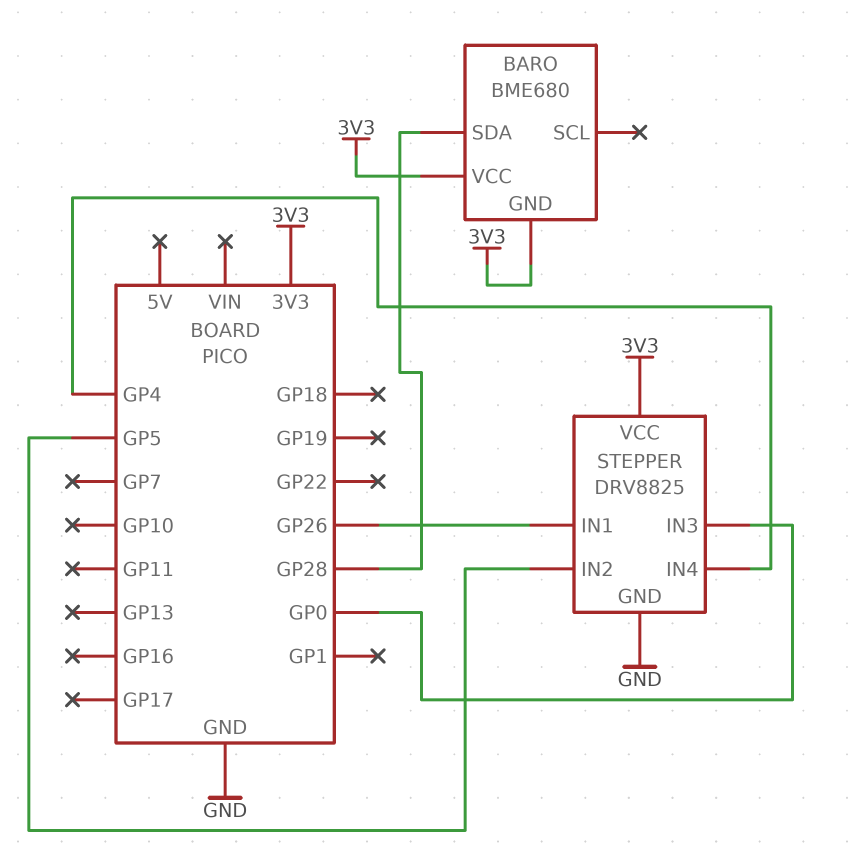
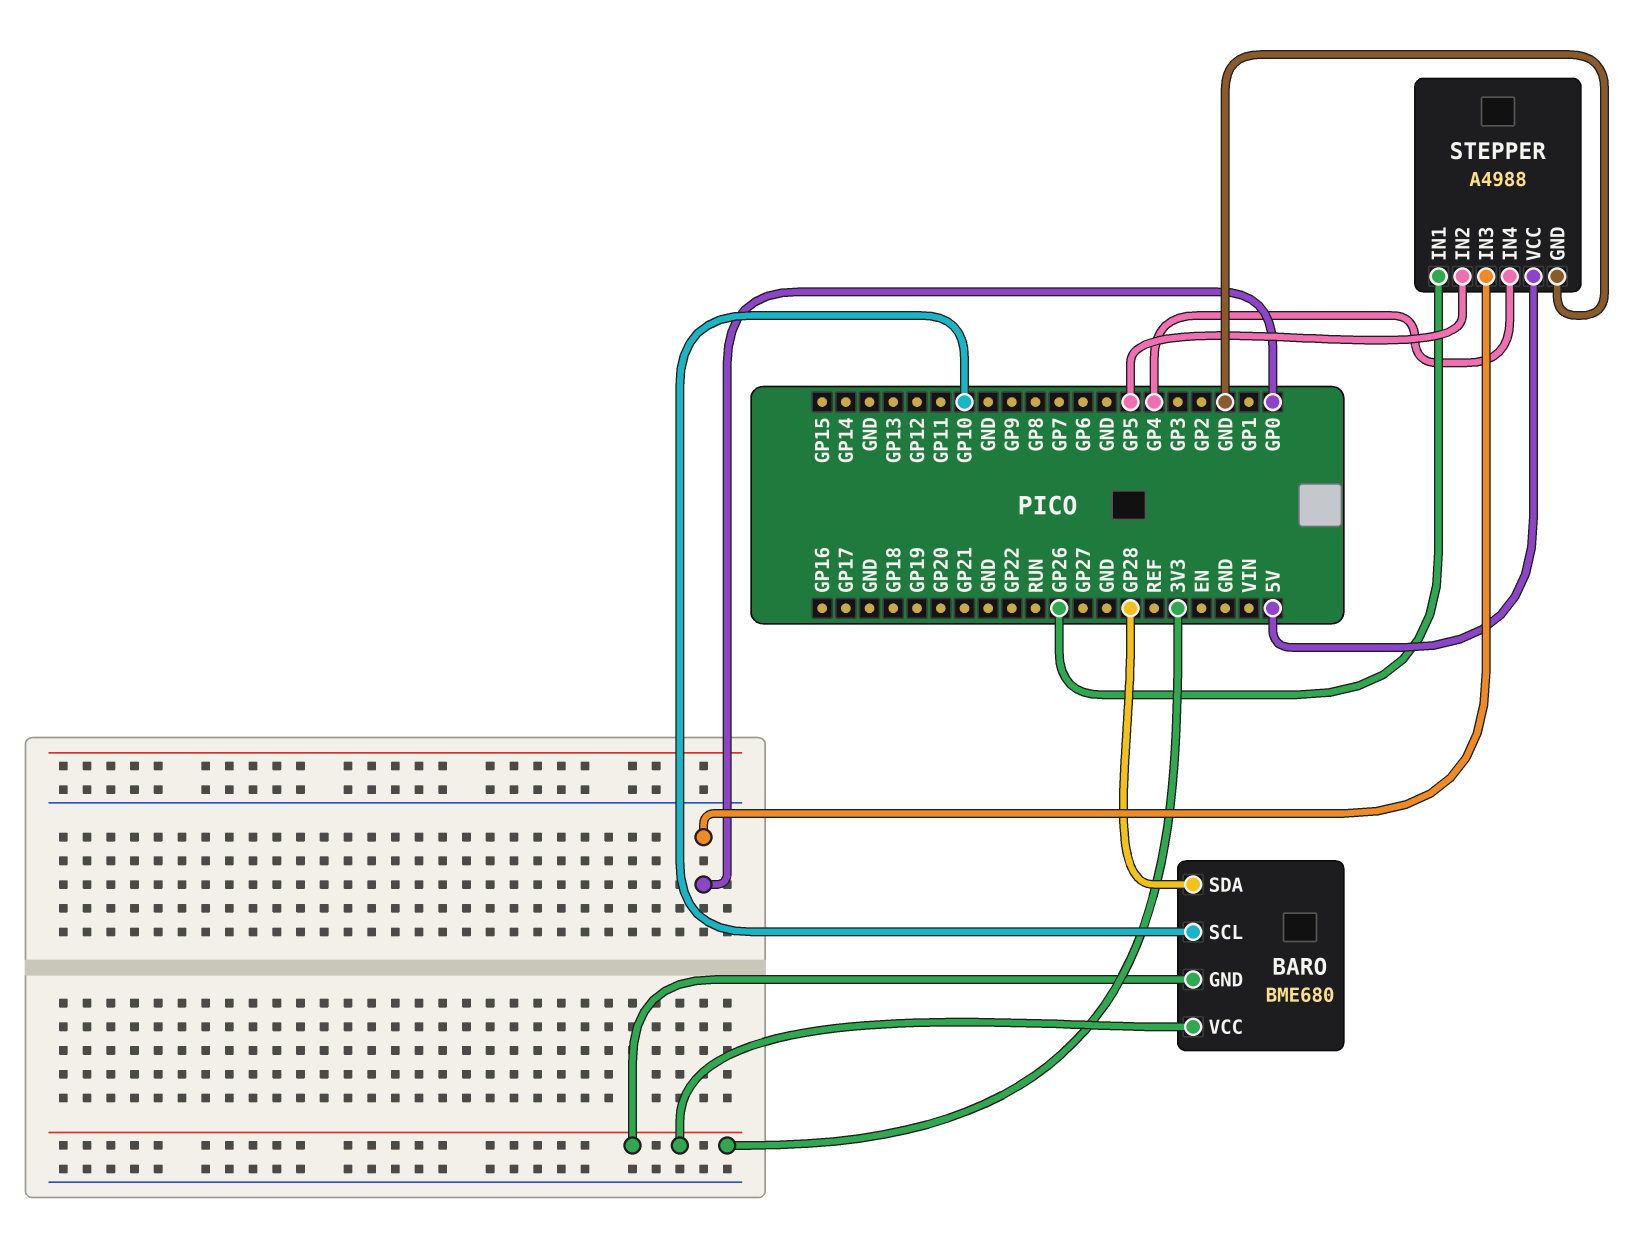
BARO pin SCL: none -> GP10
STEPPER: DRV8825 -> A4988
STEPPER pin VCC: 3V3 -> 5V

